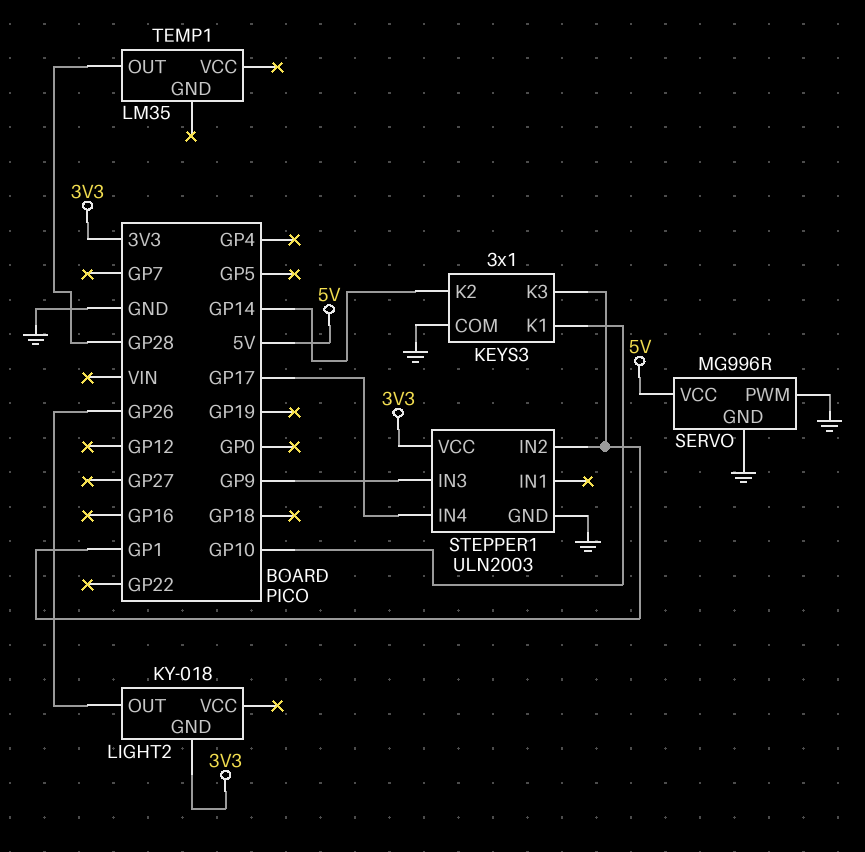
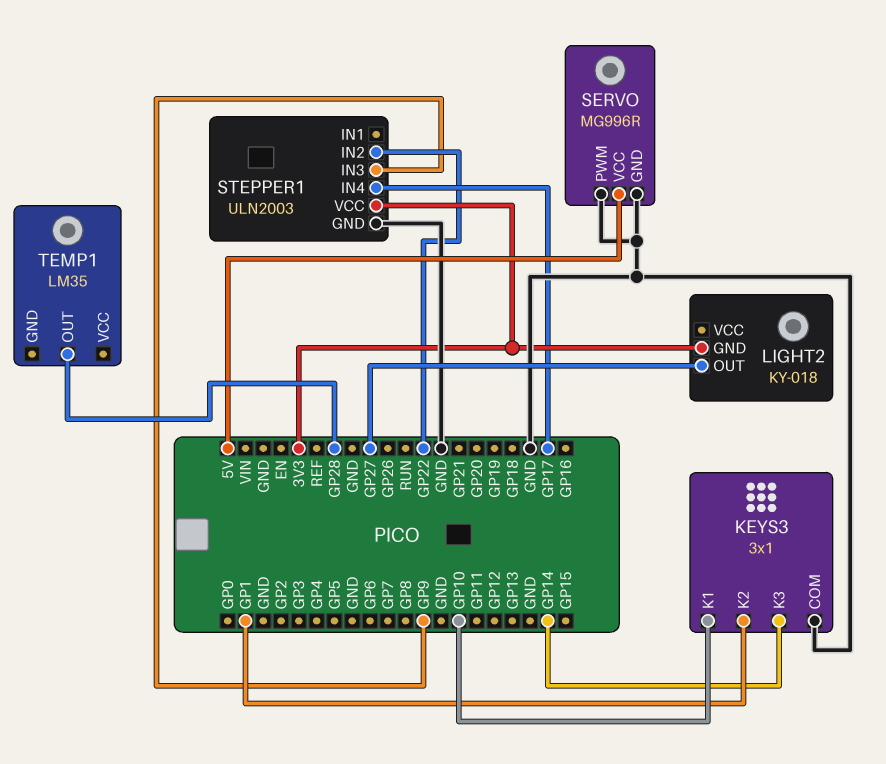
KEYS3 pin K2: GP14 -> GP1
KEYS3 pin K3: GP1 -> GP14
LIGHT2 pin OUT: GP26 -> GP27
STEPPER1 pin IN2: GP1 -> GP22

